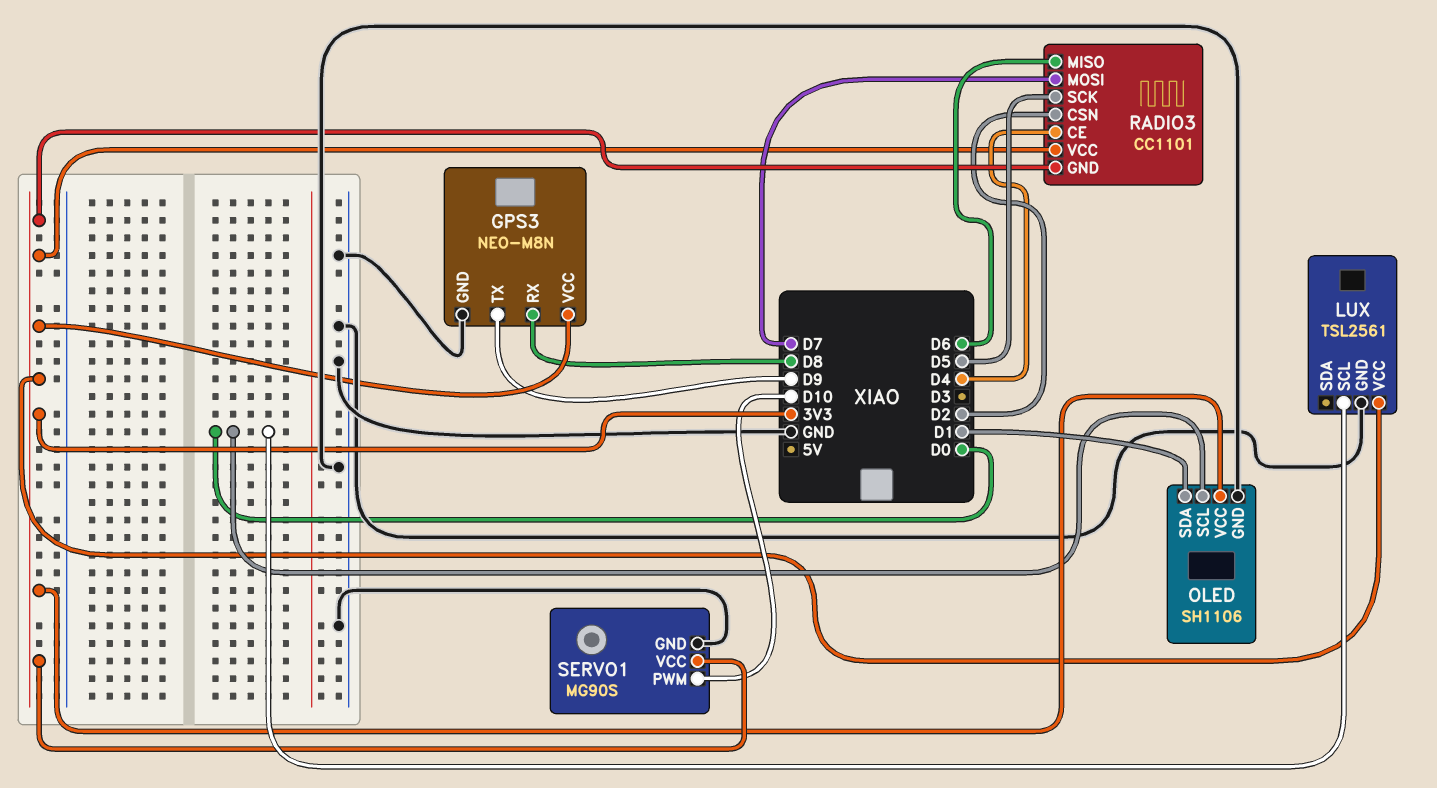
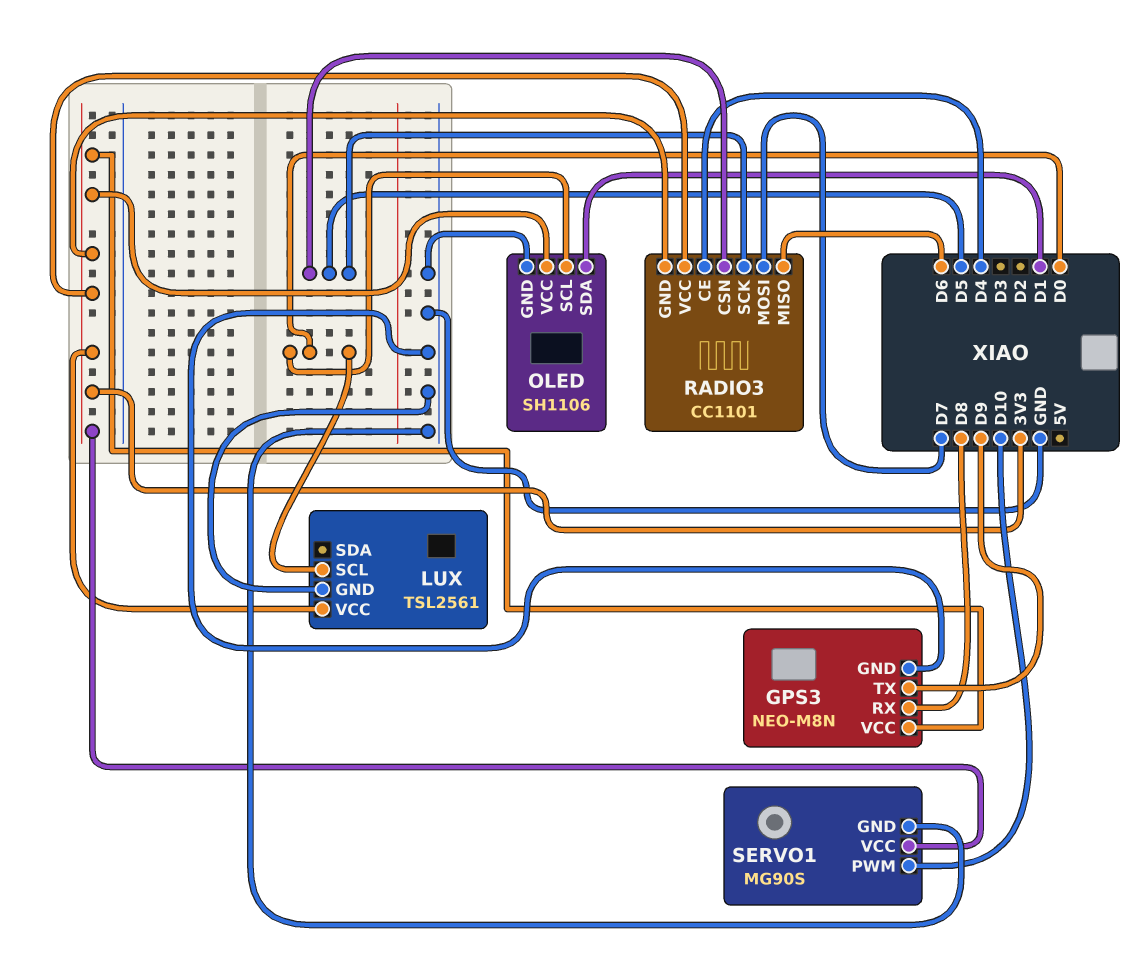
RADIO3 pin CSN: D2 -> D5

